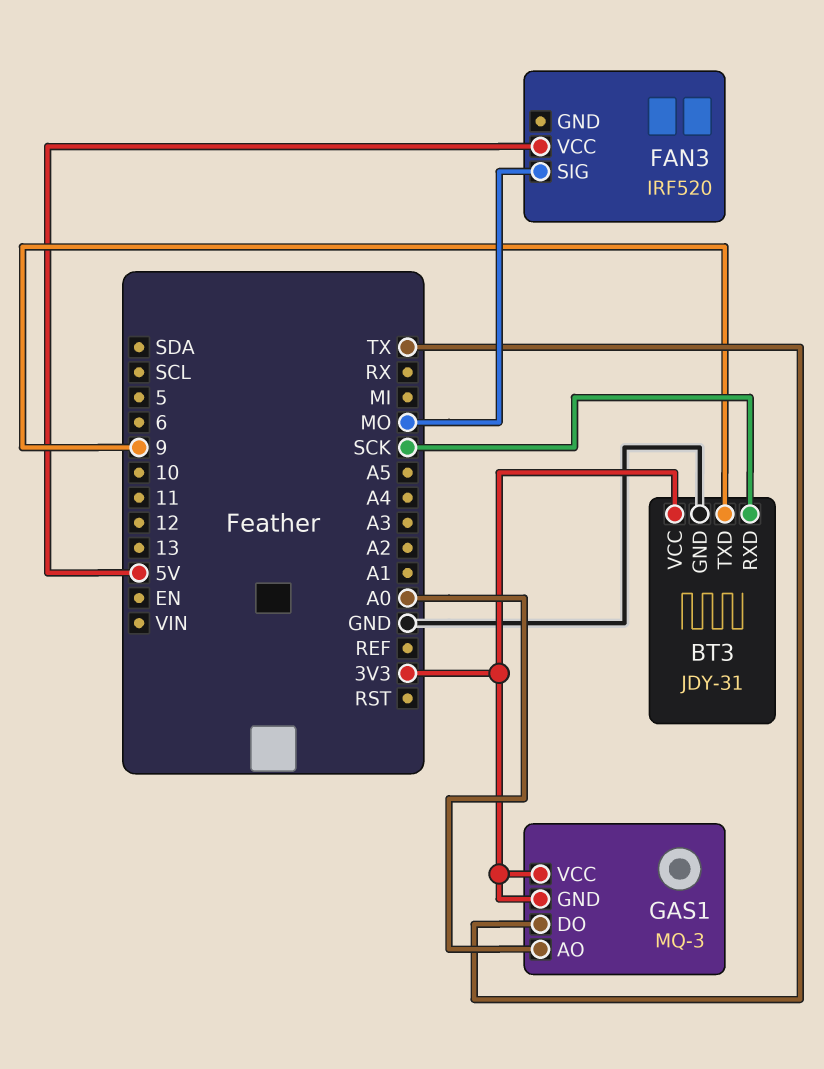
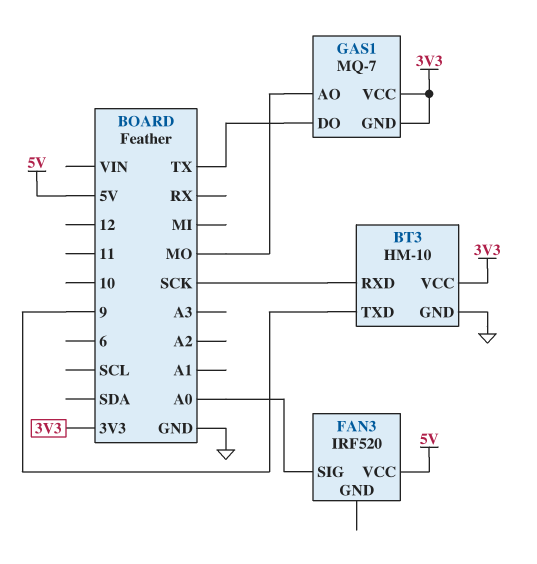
BT3: JDY-31 -> HM-10
FAN3 pin SIG: MO -> A0
GAS1: MQ-3 -> MQ-7
GAS1 pin AO: A0 -> MO

